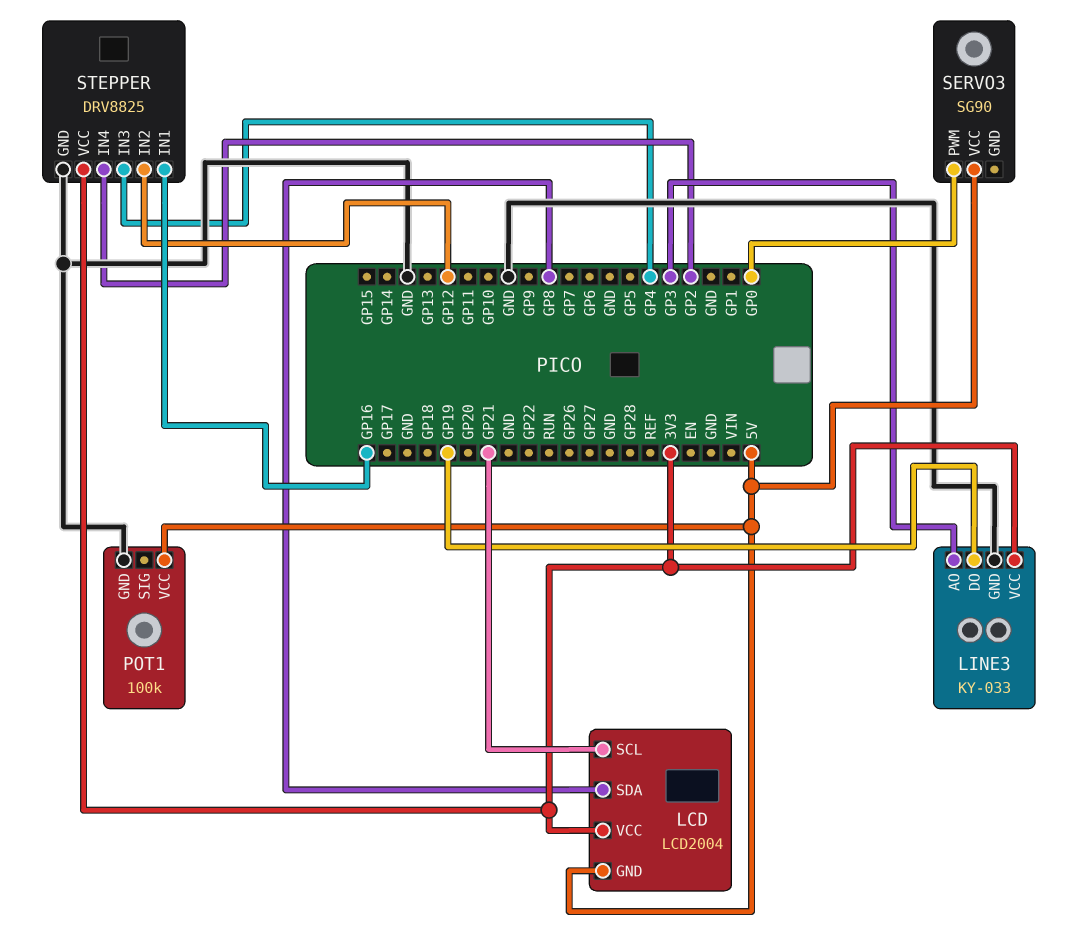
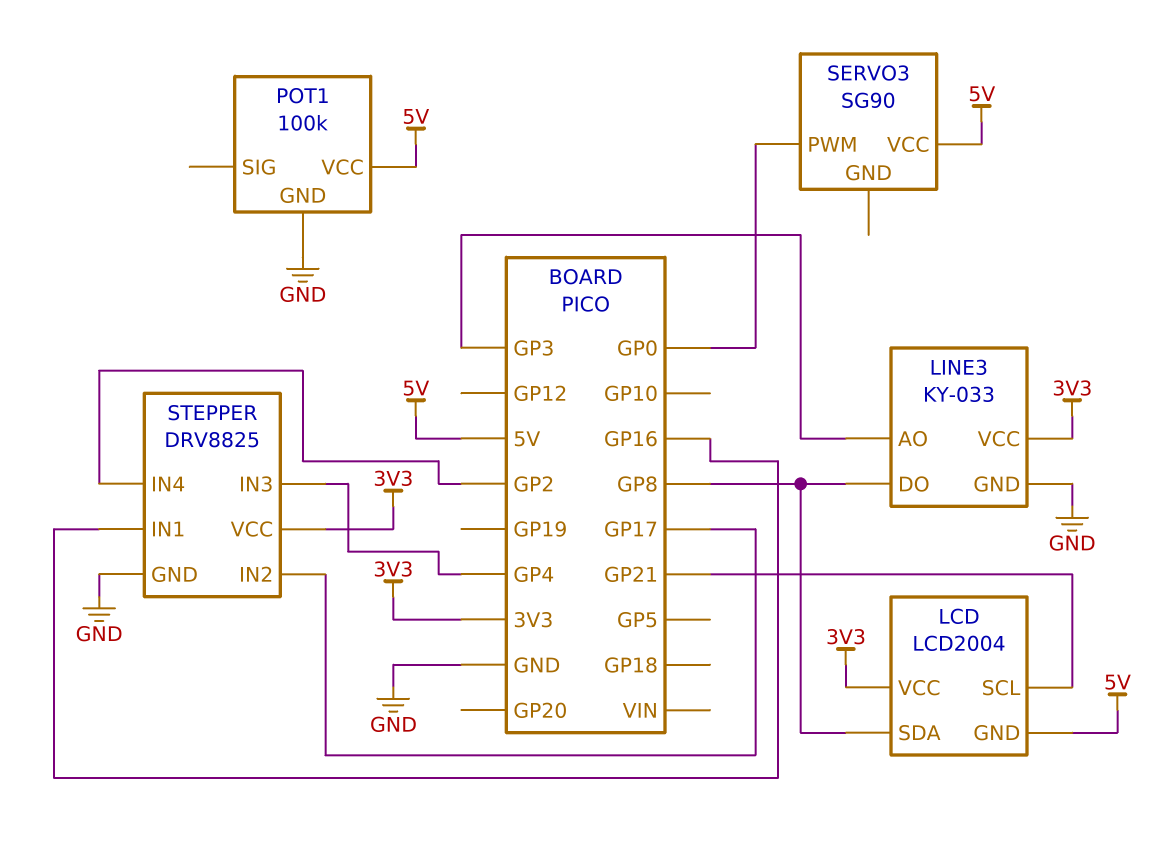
LINE3 pin DO: GP19 -> GP8
STEPPER pin IN2: GP12 -> GP17

